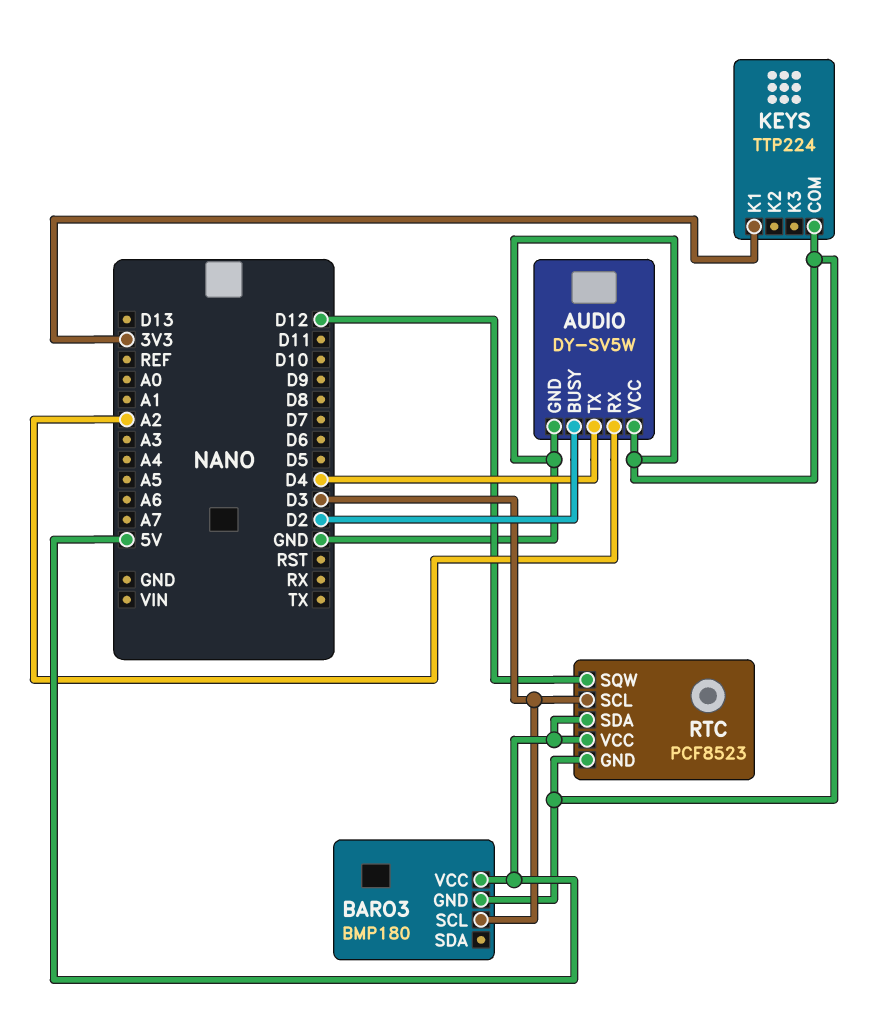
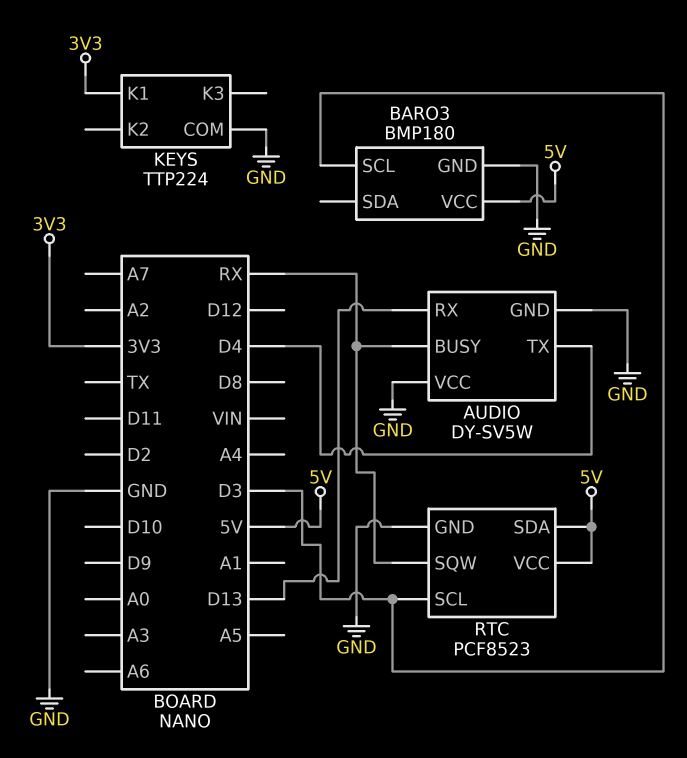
AUDIO pin BUSY: D2 -> RX
AUDIO pin RX: A2 -> D13
RTC pin SQW: D12 -> RX

